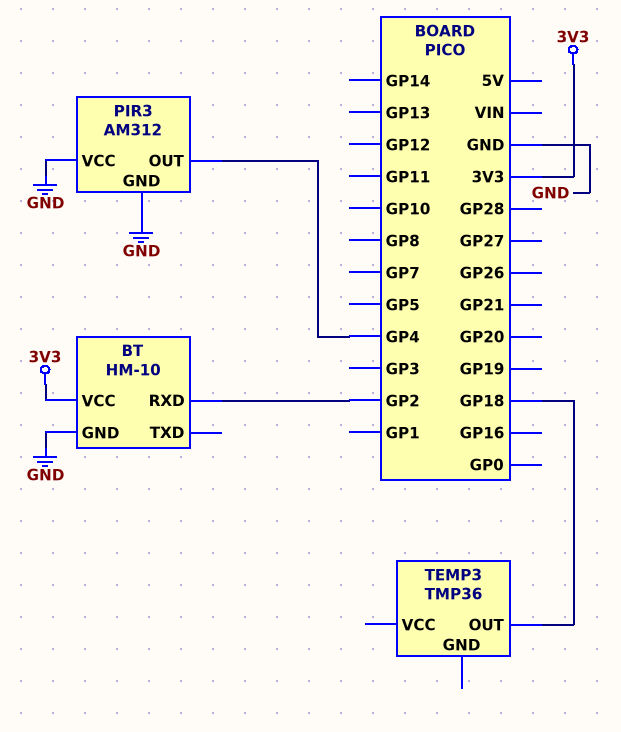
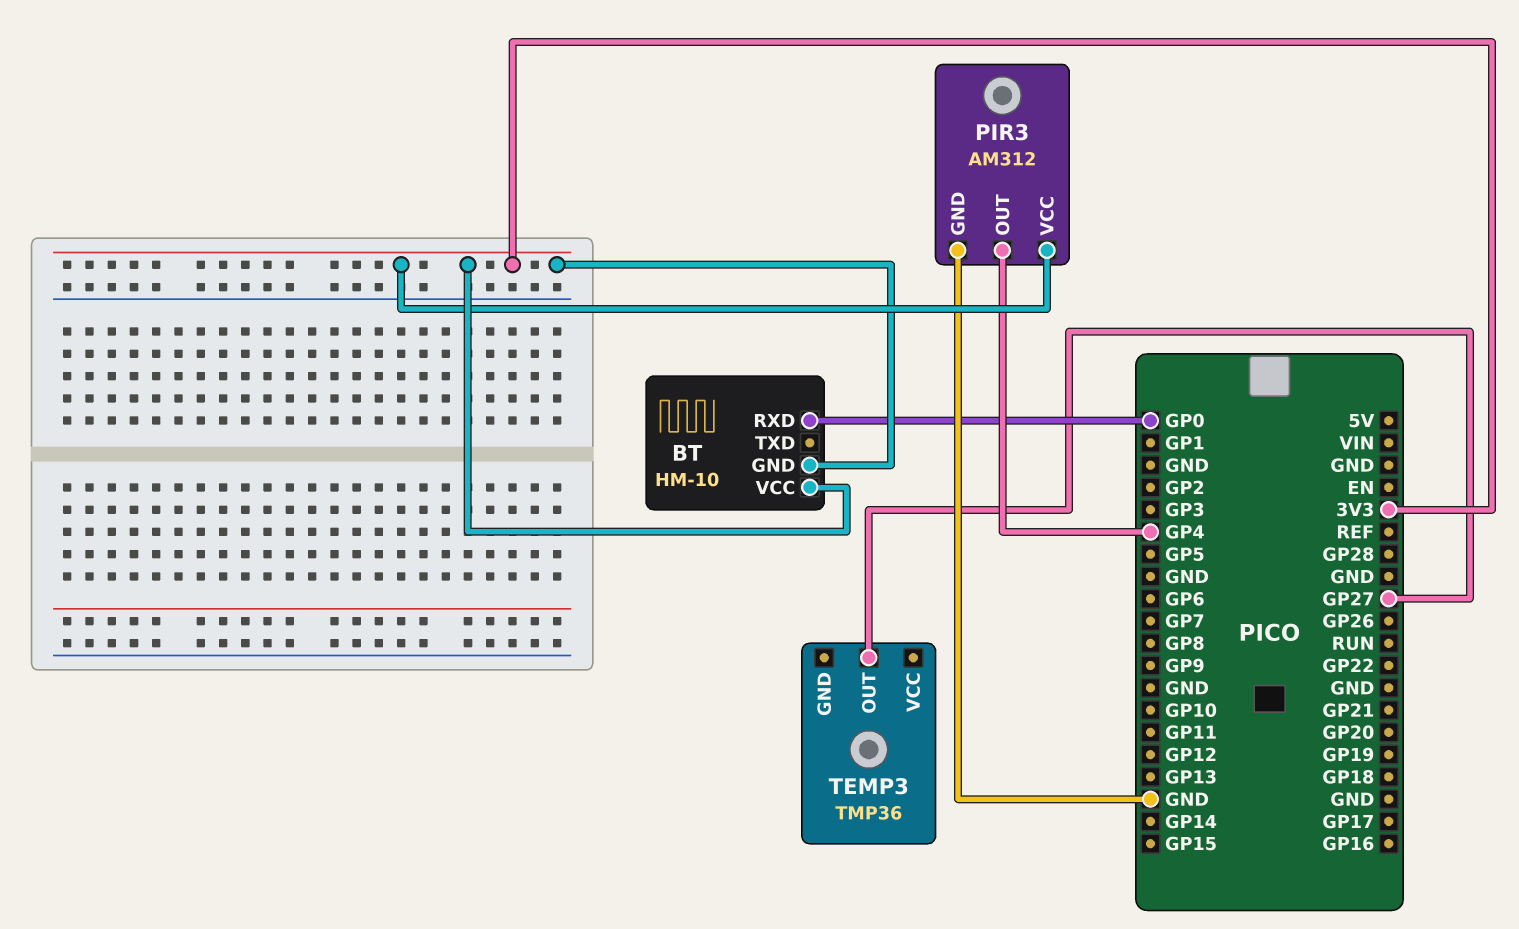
BT pin GND: GND -> 3V3
BT pin RXD: GP2 -> GP0
PIR3 pin VCC: GND -> 3V3
TEMP3 pin OUT: GP18 -> GP27

